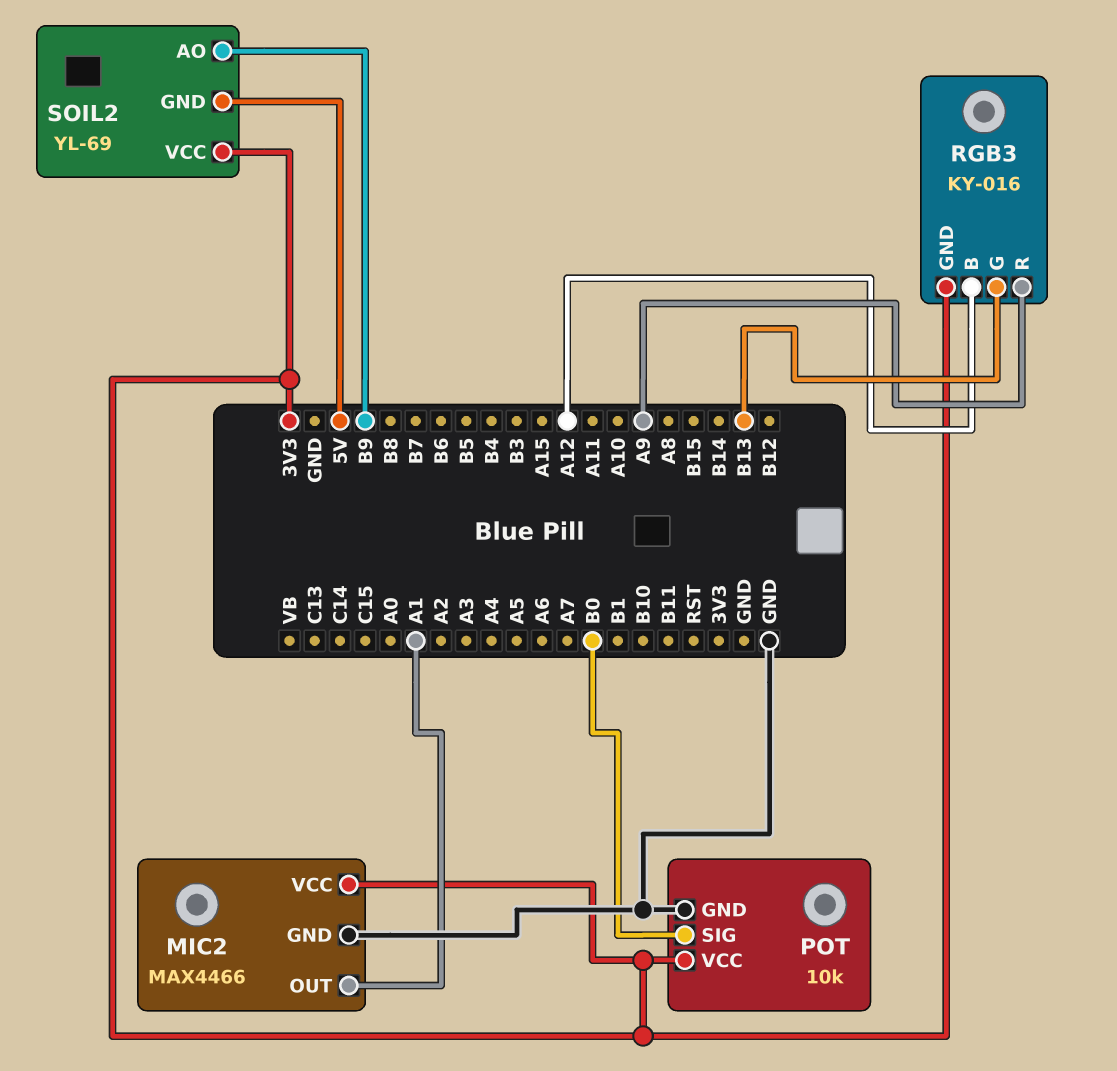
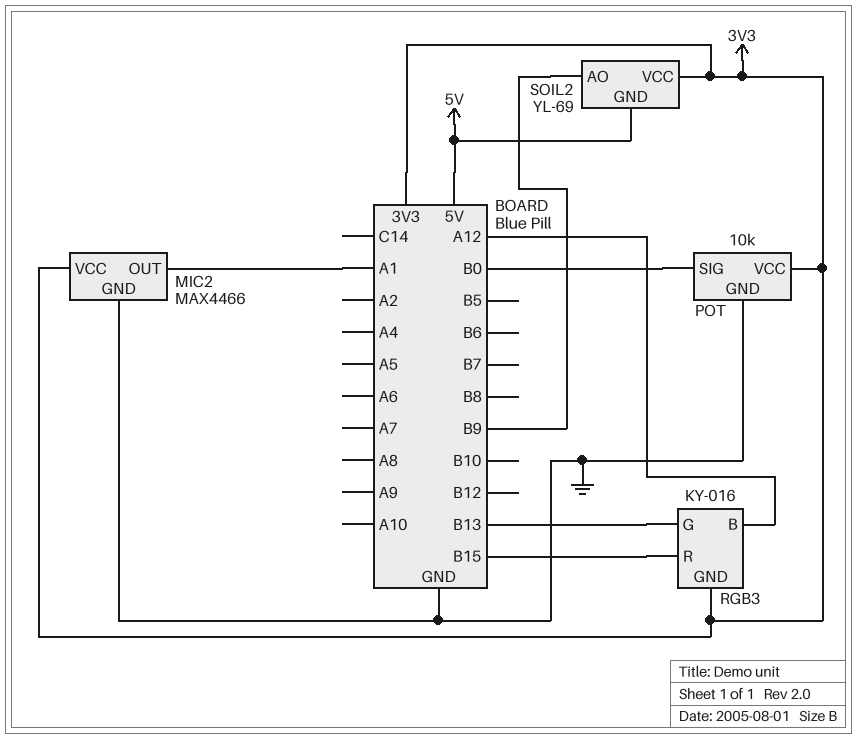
RGB3 pin R: A9 -> B15

